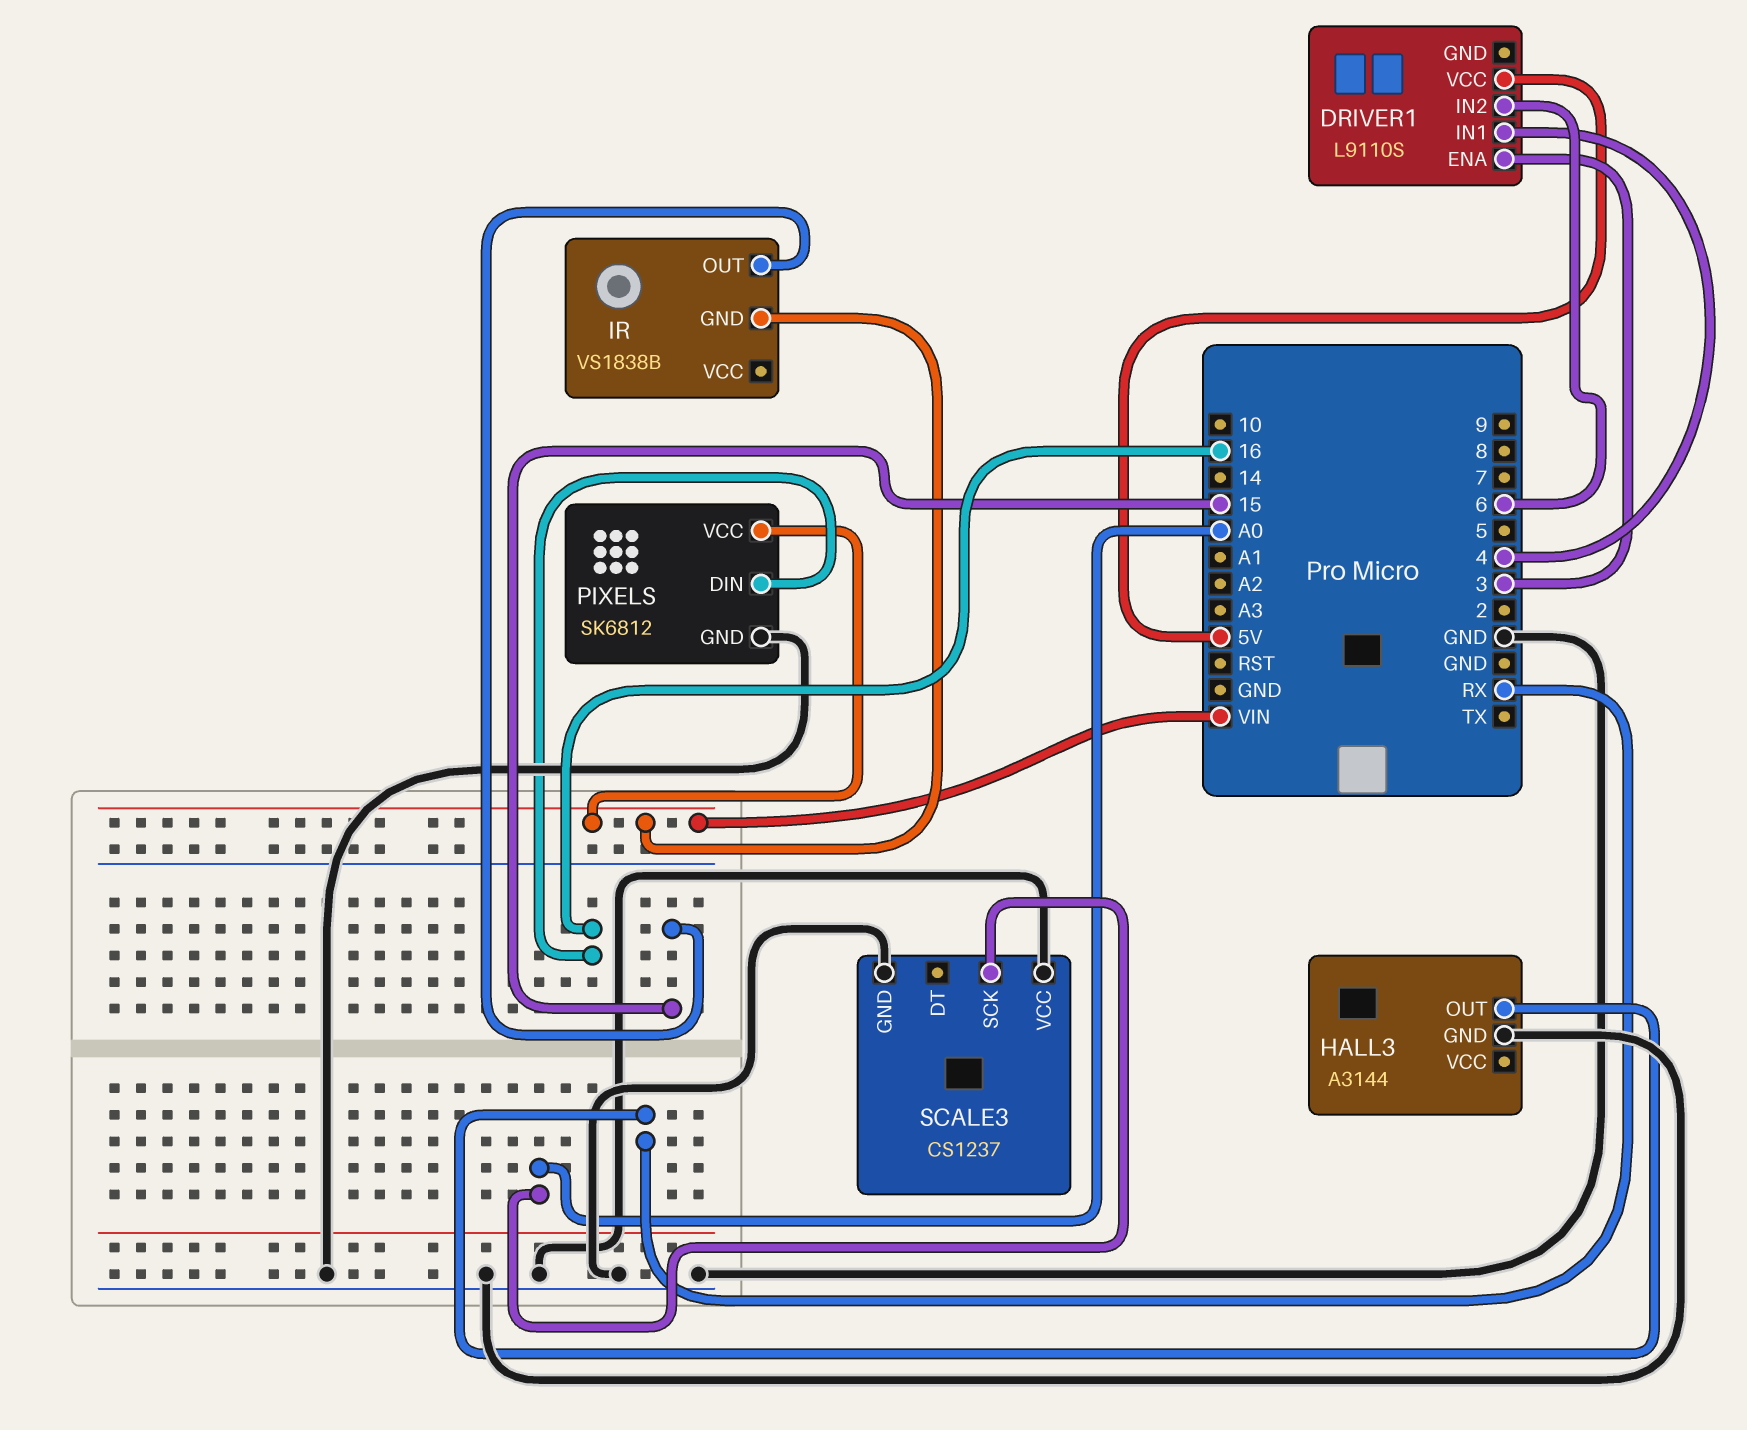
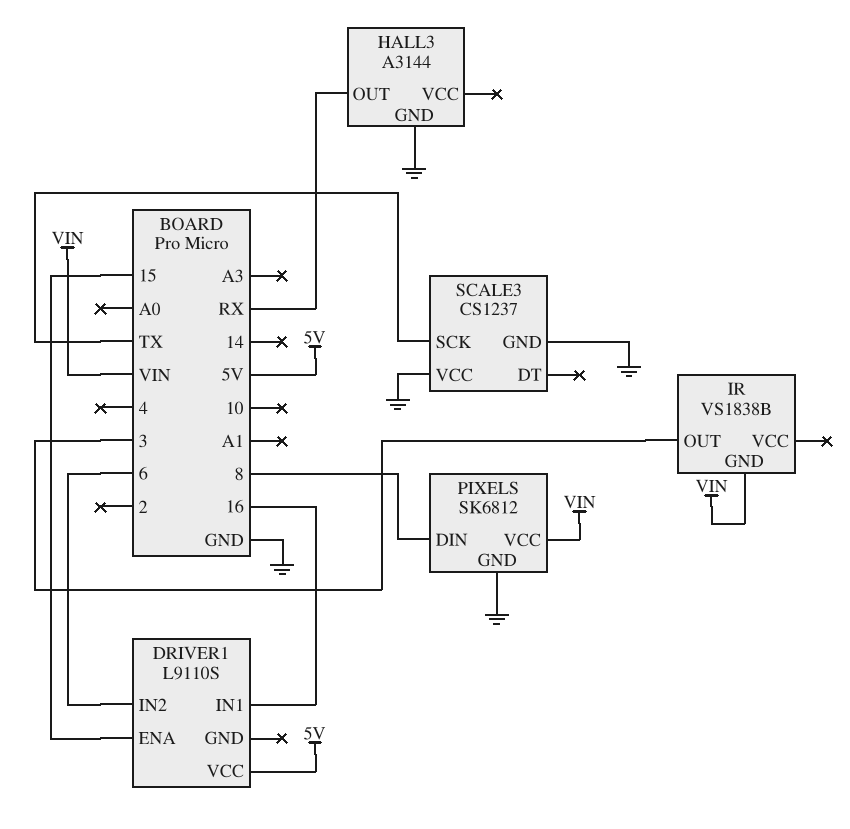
DRIVER1 pin ENA: 3 -> 15
DRIVER1 pin IN1: 4 -> 16
IR pin OUT: 15 -> 3
PIXELS pin DIN: 16 -> 8
SCALE3 pin SCK: A0 -> TX

